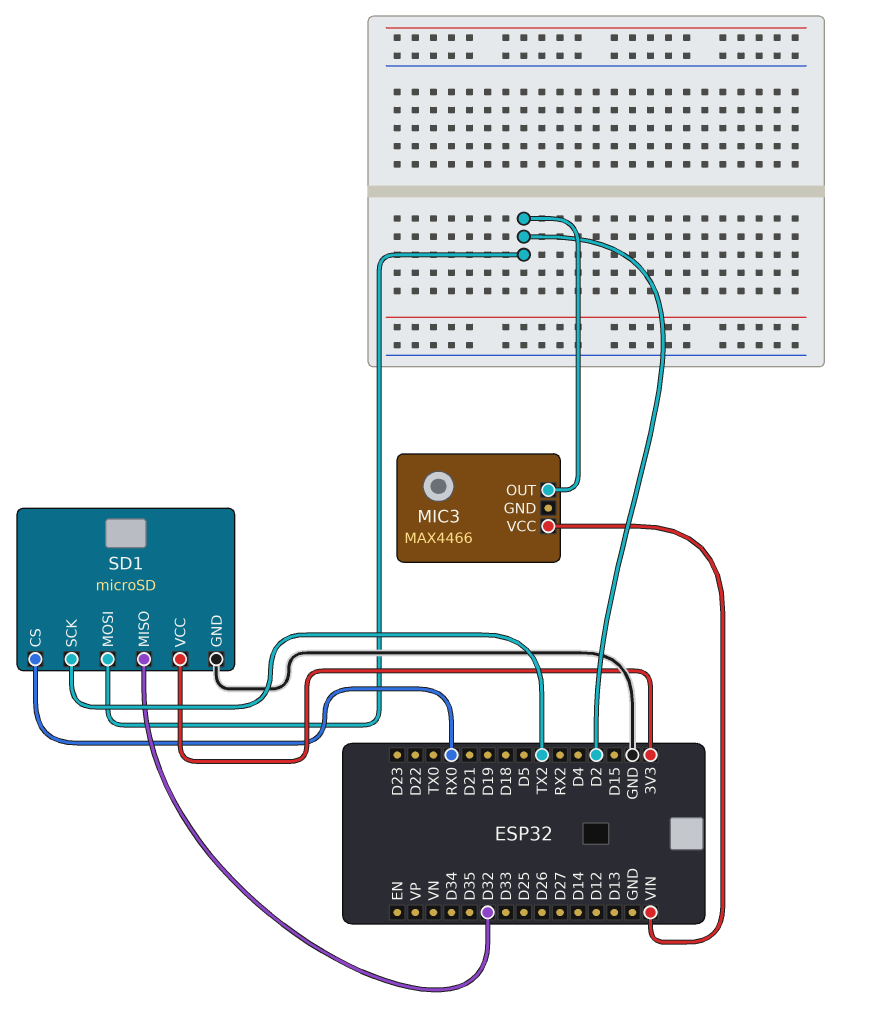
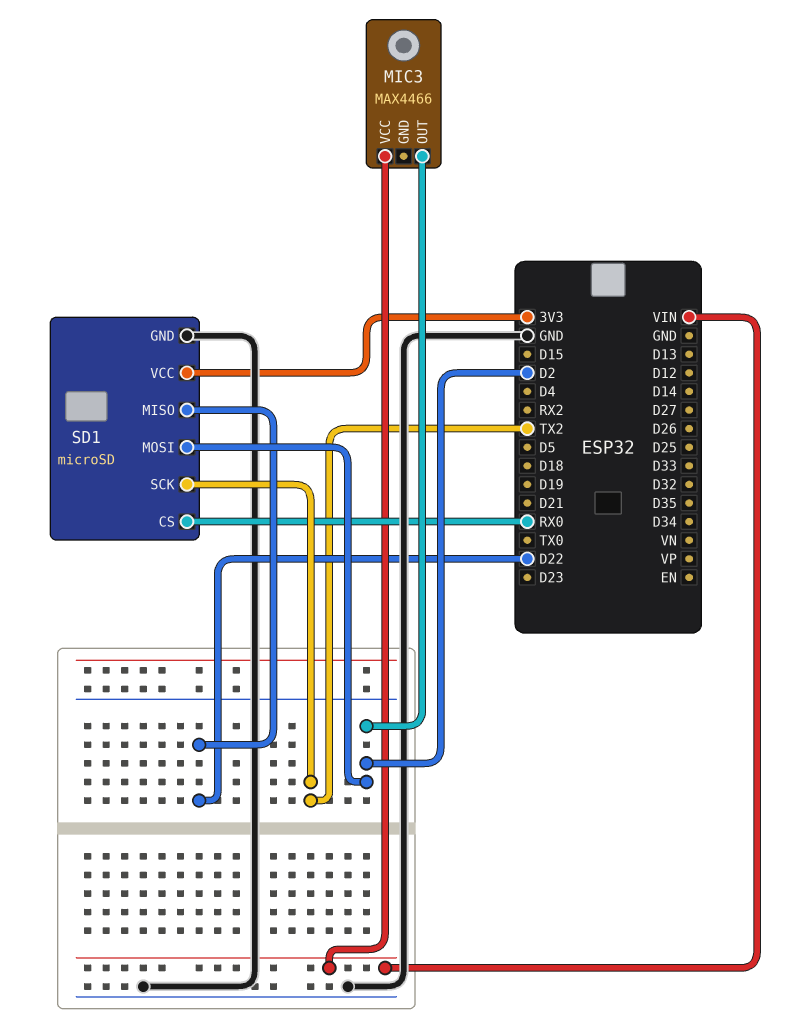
SD1 pin MISO: D32 -> D22

